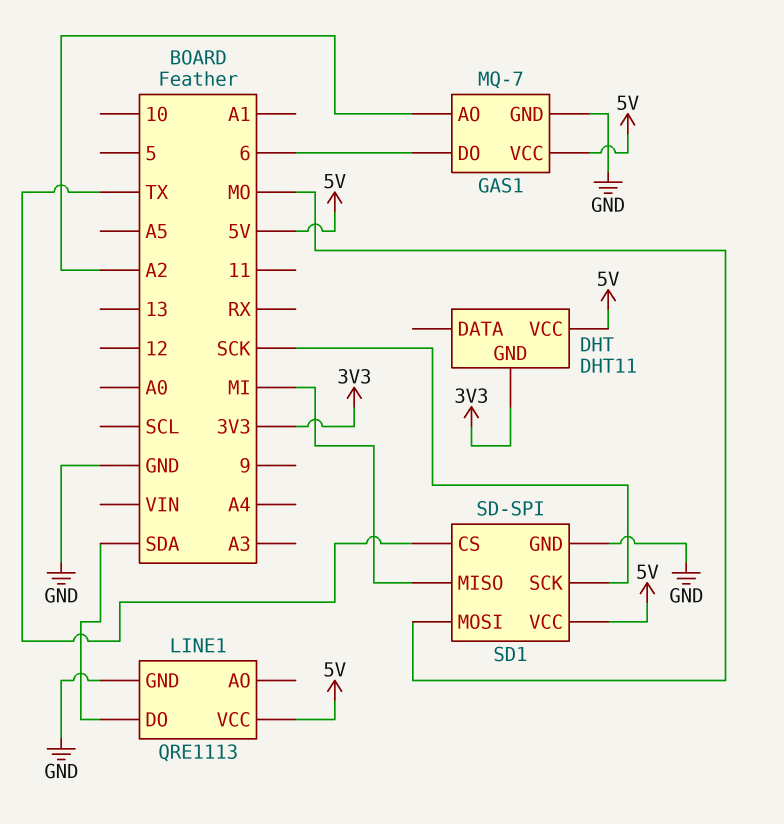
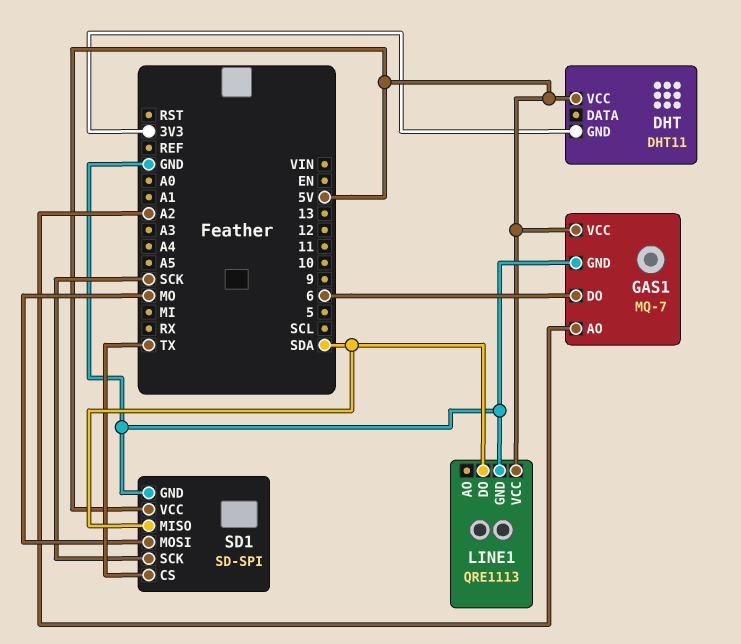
SD1 pin MISO: MI -> SDA

